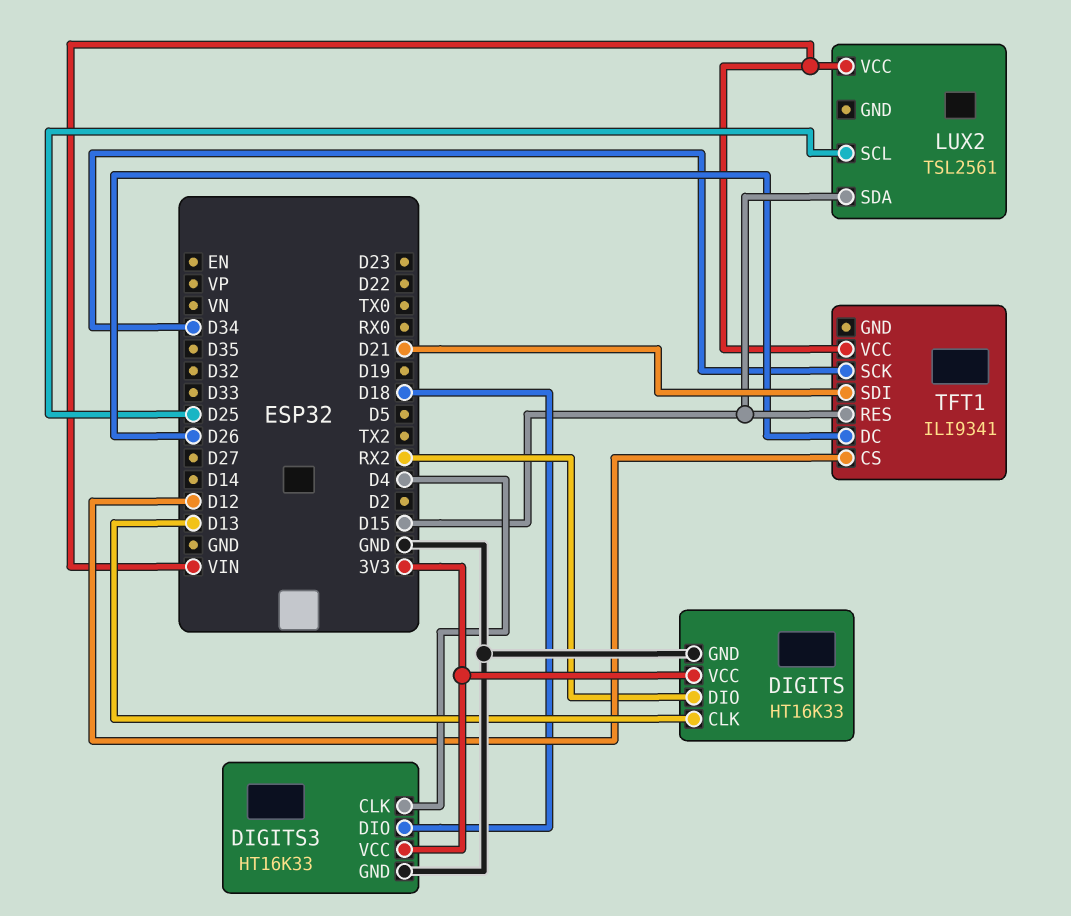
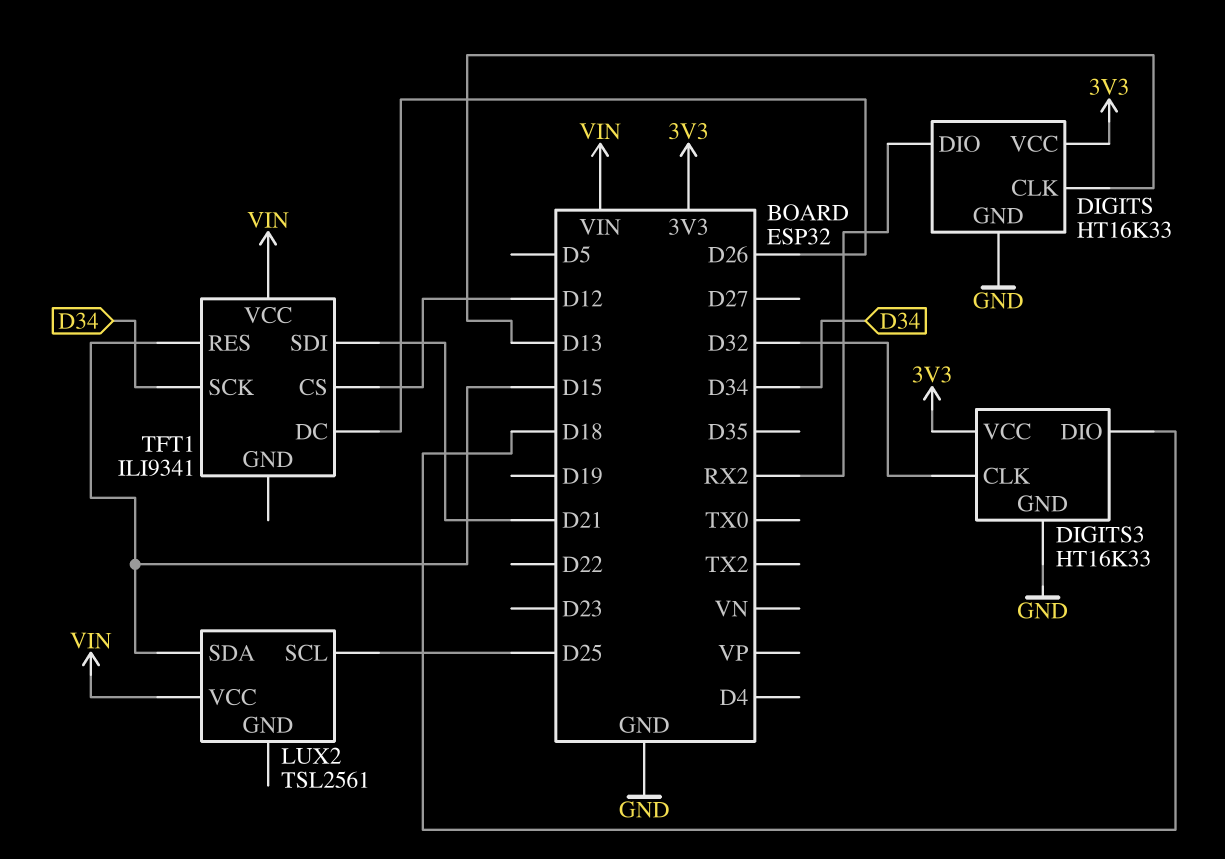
DIGITS3 pin CLK: D4 -> D32

